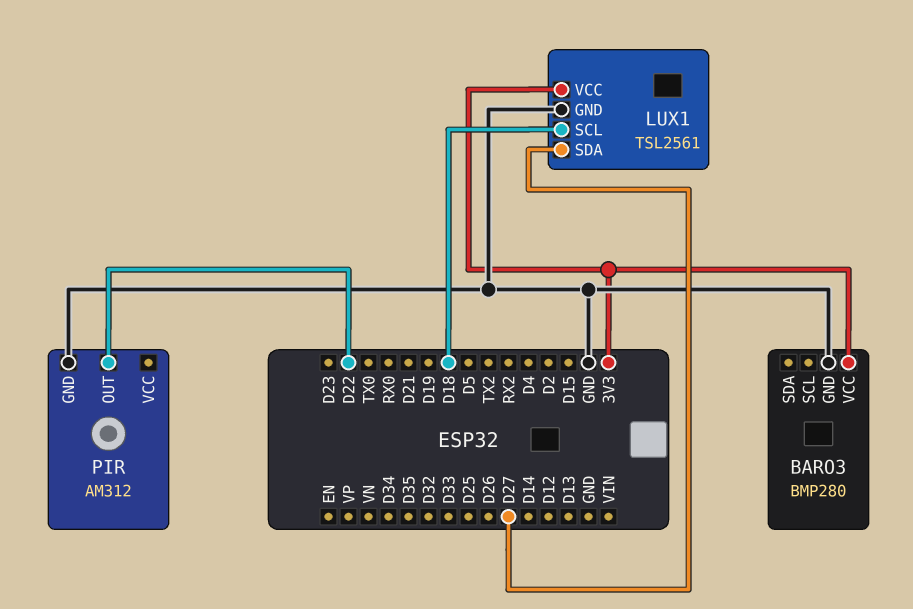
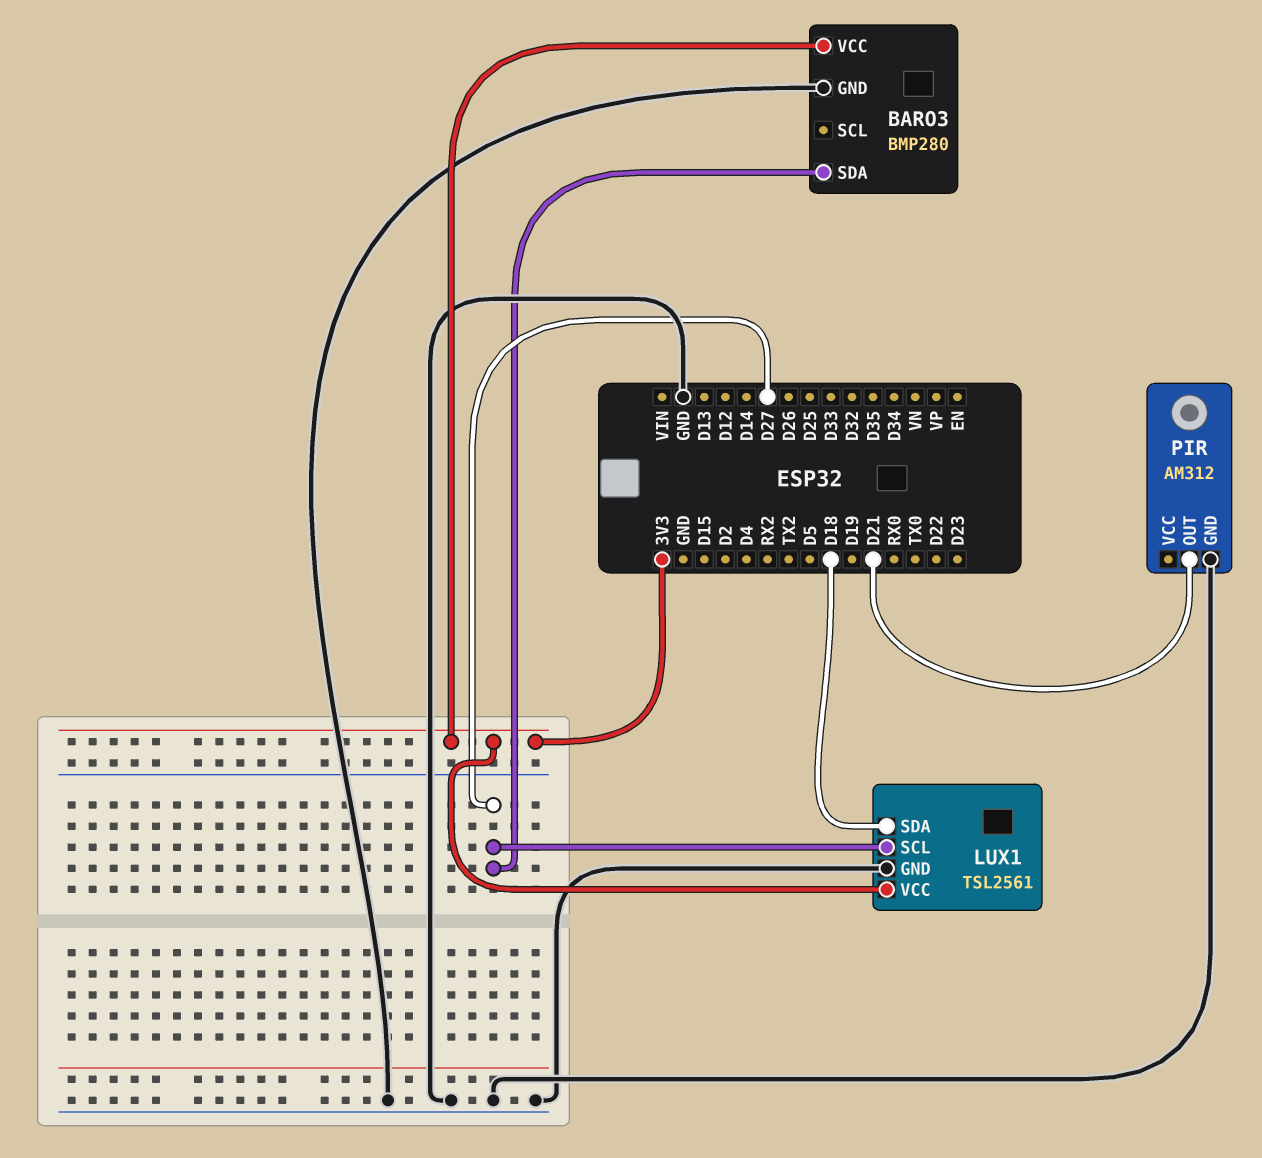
BARO3 pin SDA: none -> D27
LUX1 pin SCL: D18 -> D27
LUX1 pin SDA: D27 -> D18
PIR pin OUT: D22 -> D21

